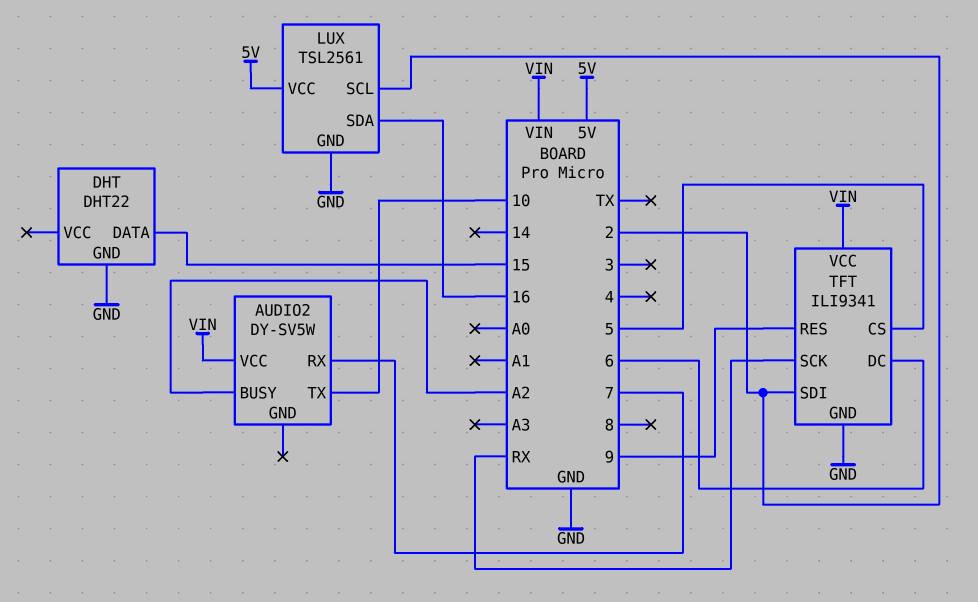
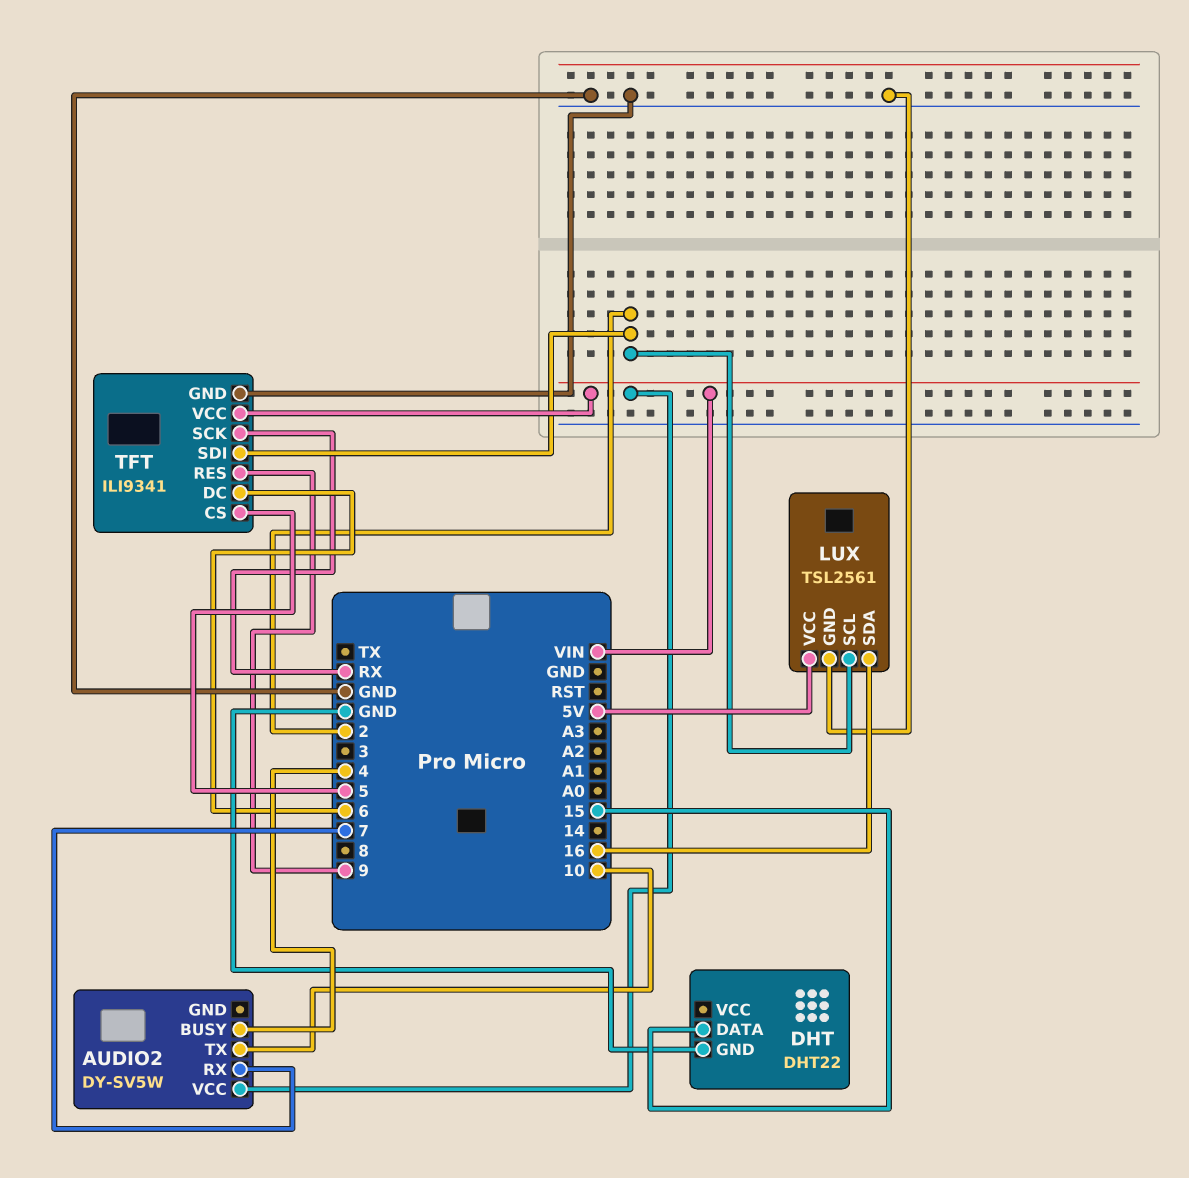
AUDIO2 pin BUSY: A2 -> 4

